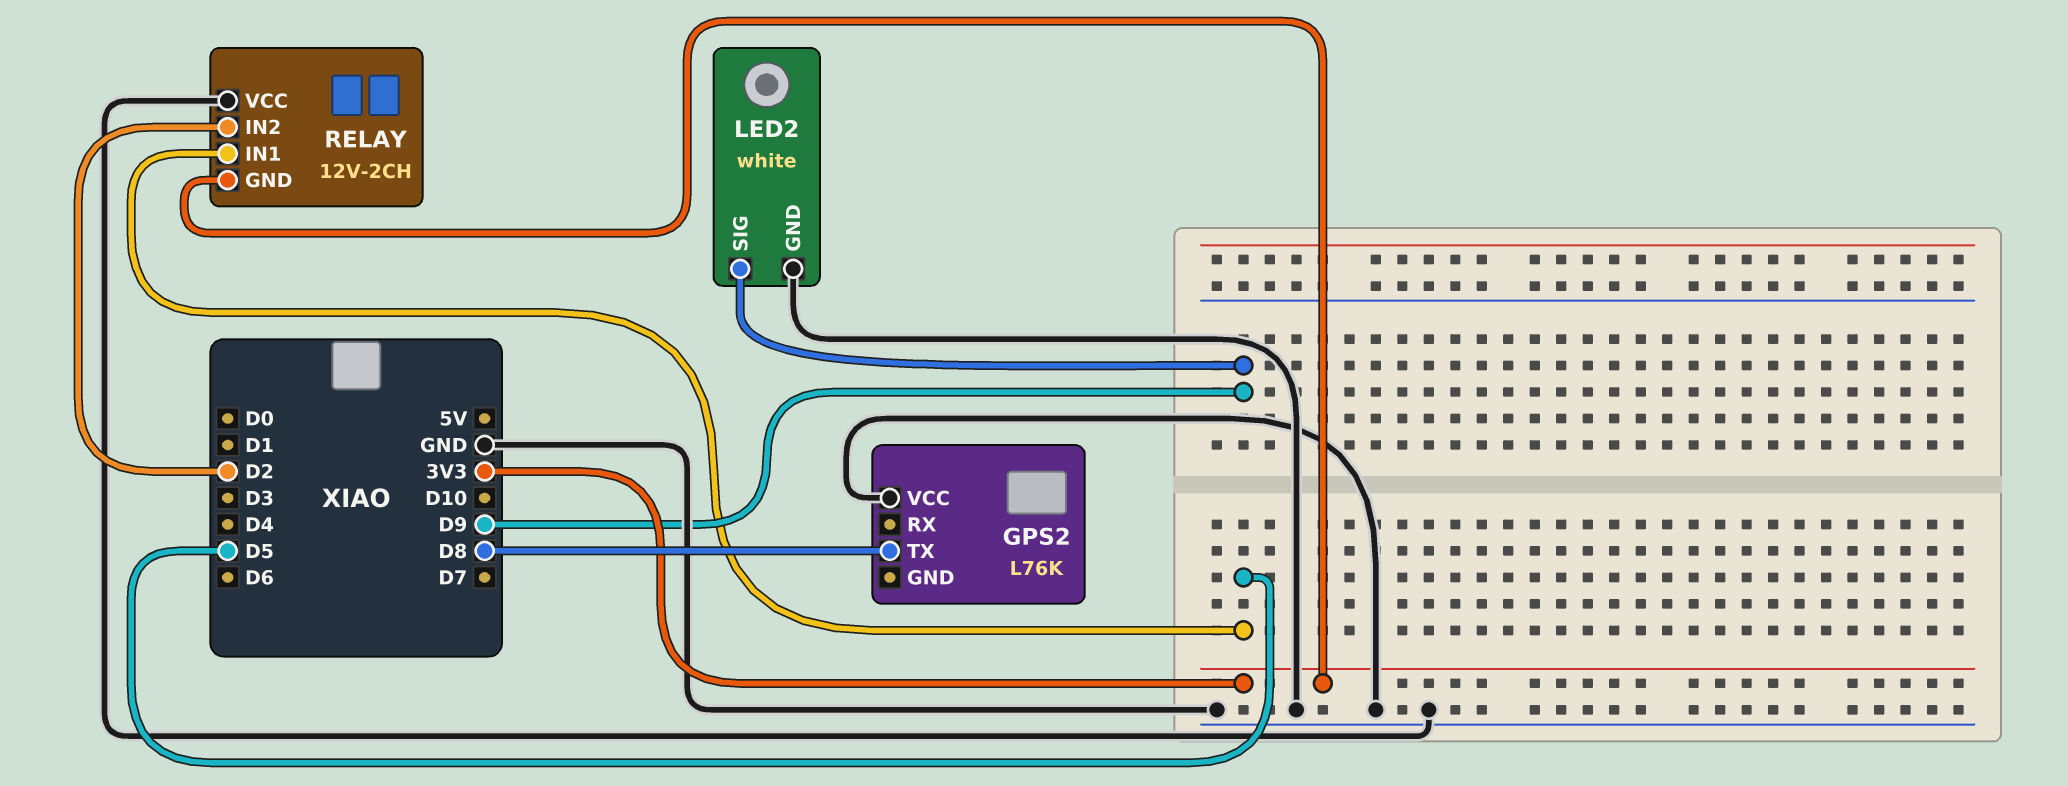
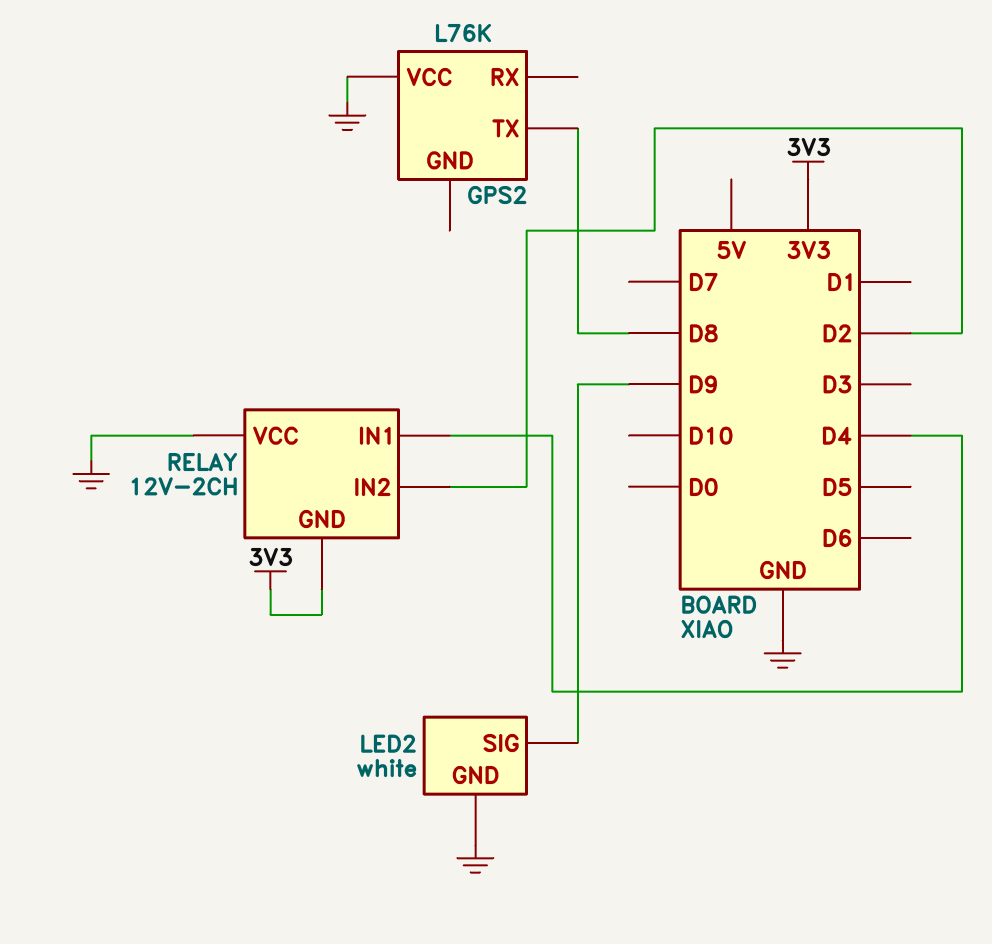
RELAY pin IN1: D5 -> D4

